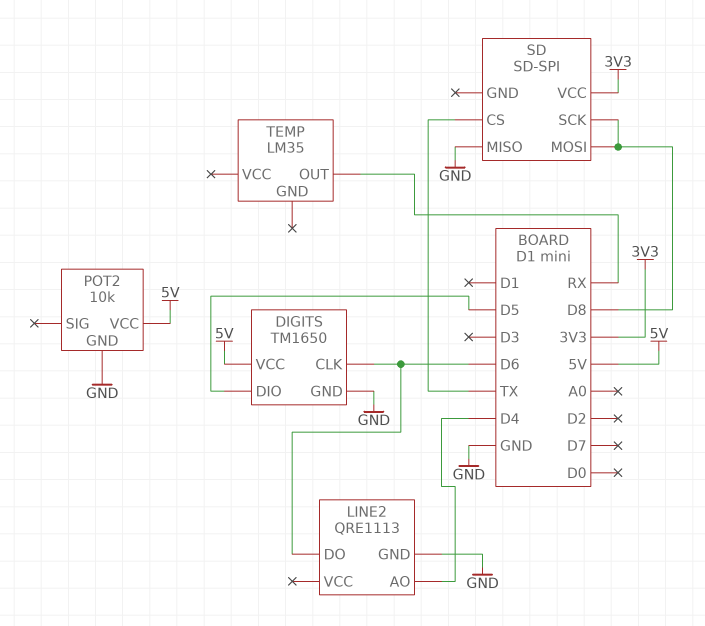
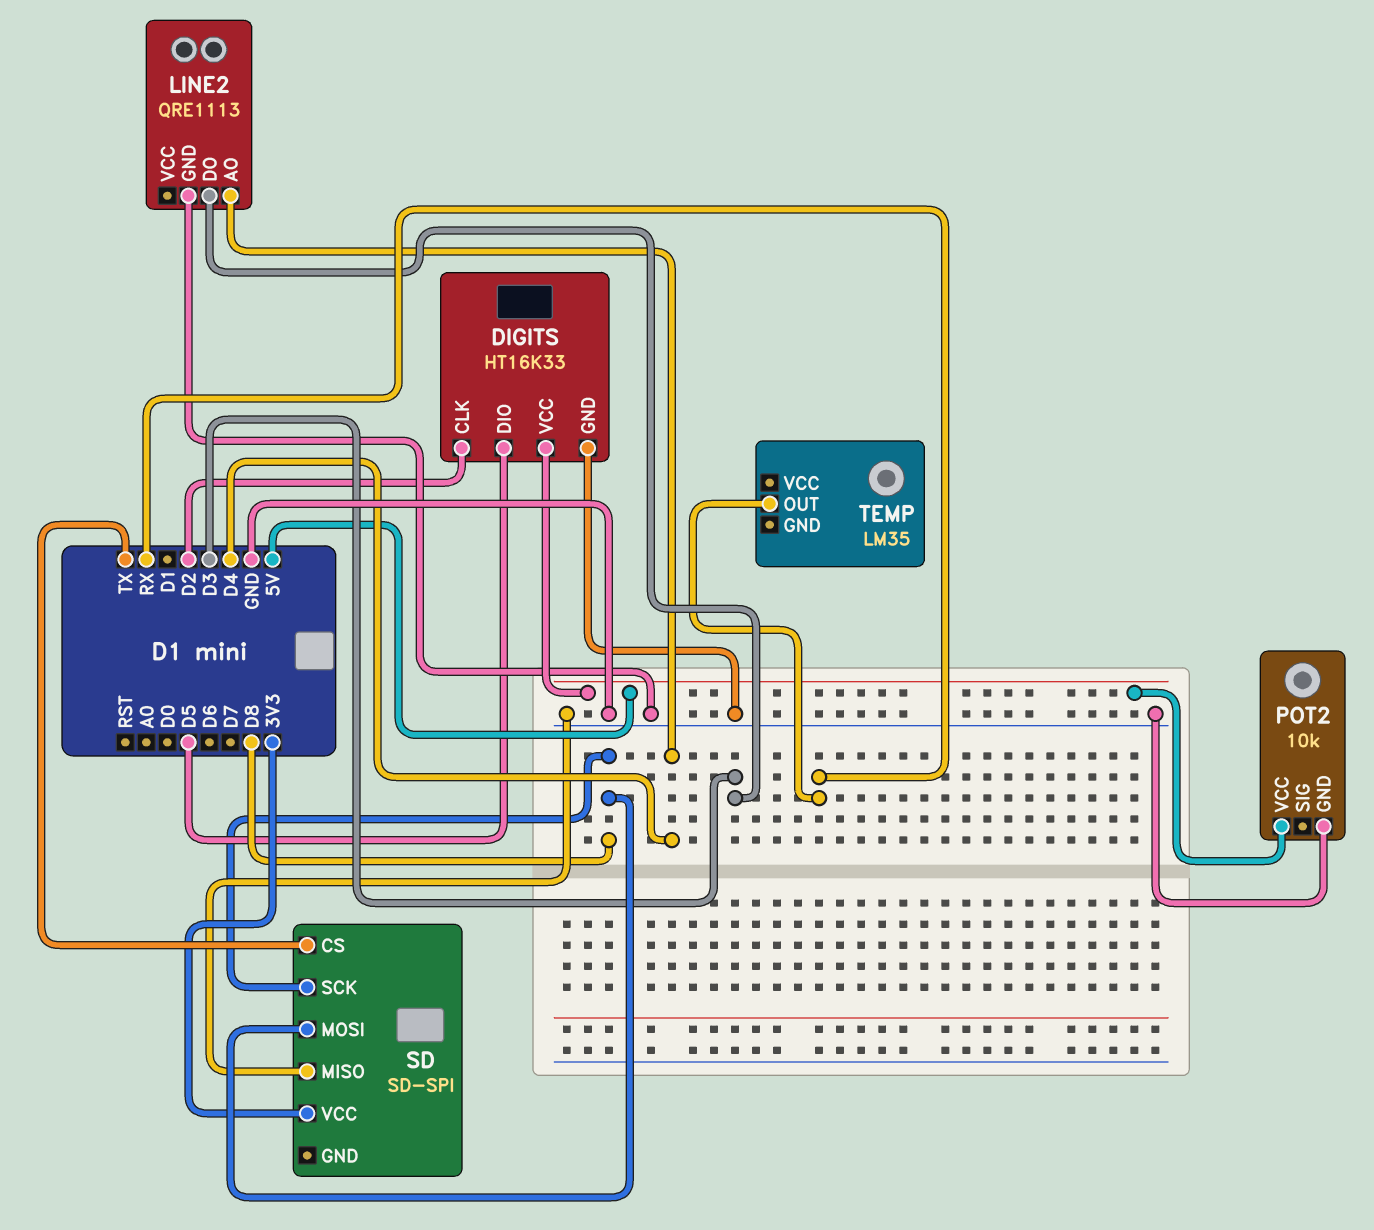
DIGITS: TM1650 -> HT16K33
DIGITS pin CLK: D6 -> D2
LINE2 pin DO: D6 -> D3

